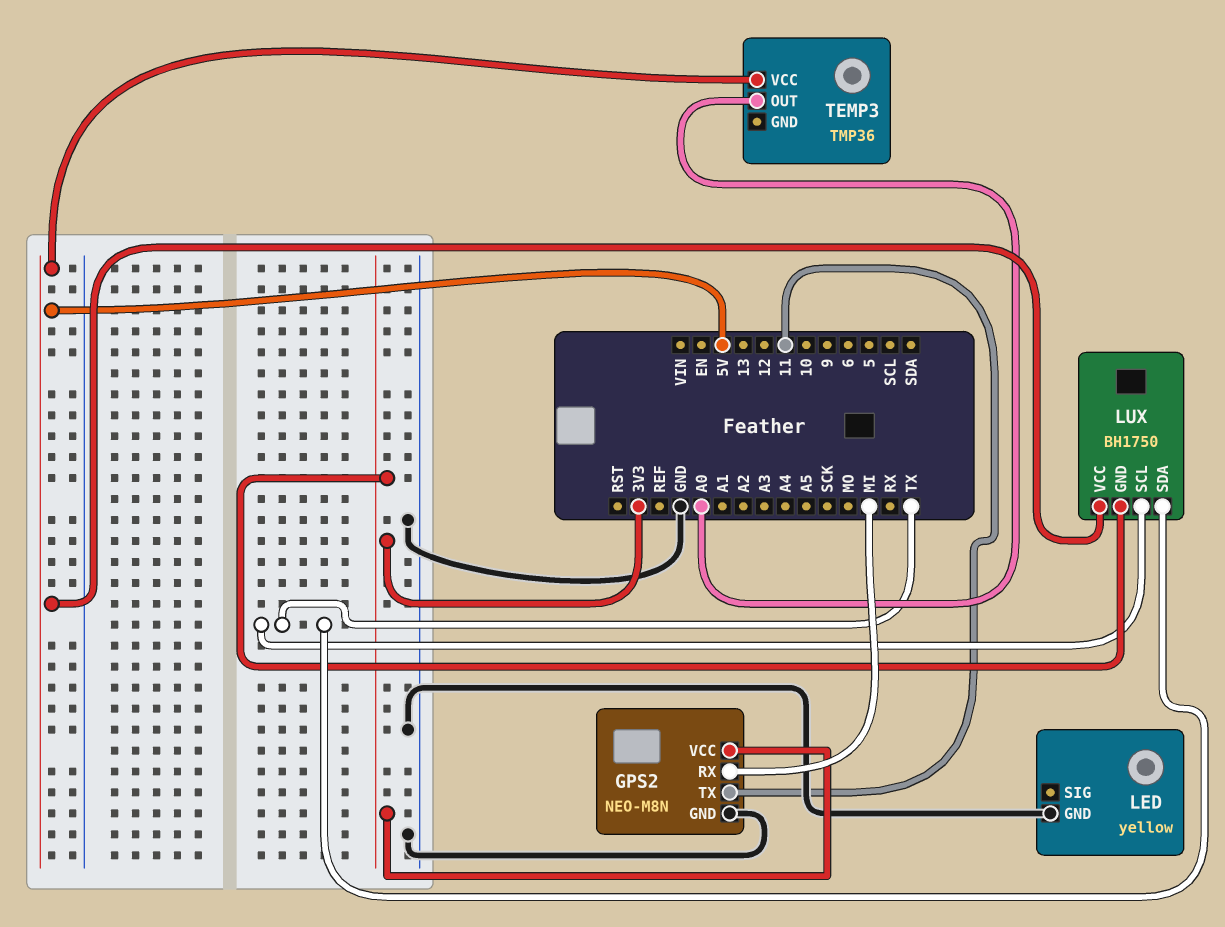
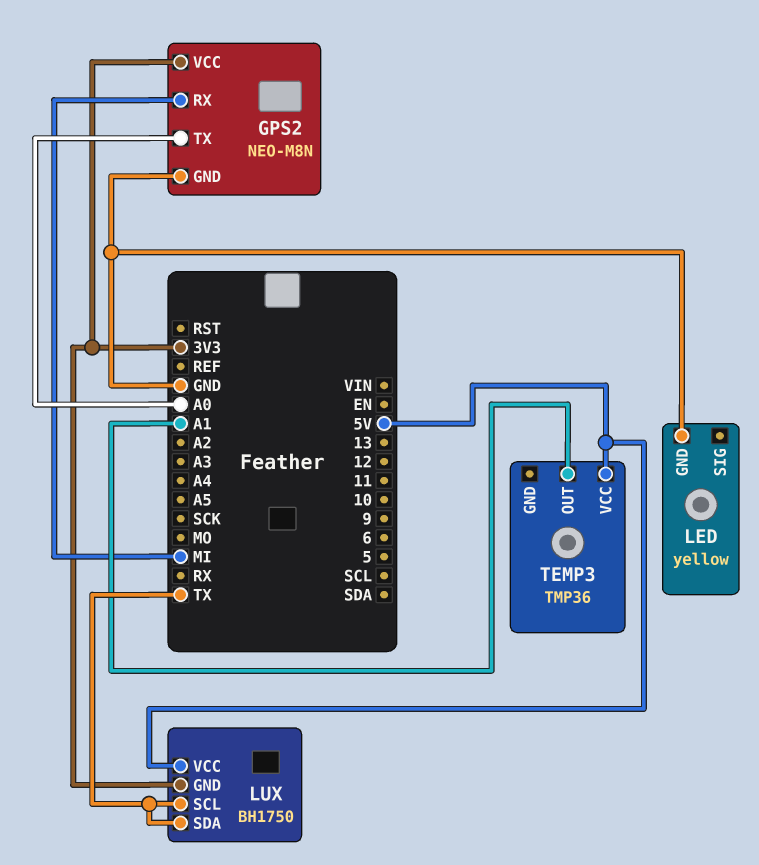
GPS2 pin TX: 11 -> A0
TEMP3 pin OUT: A0 -> A1

